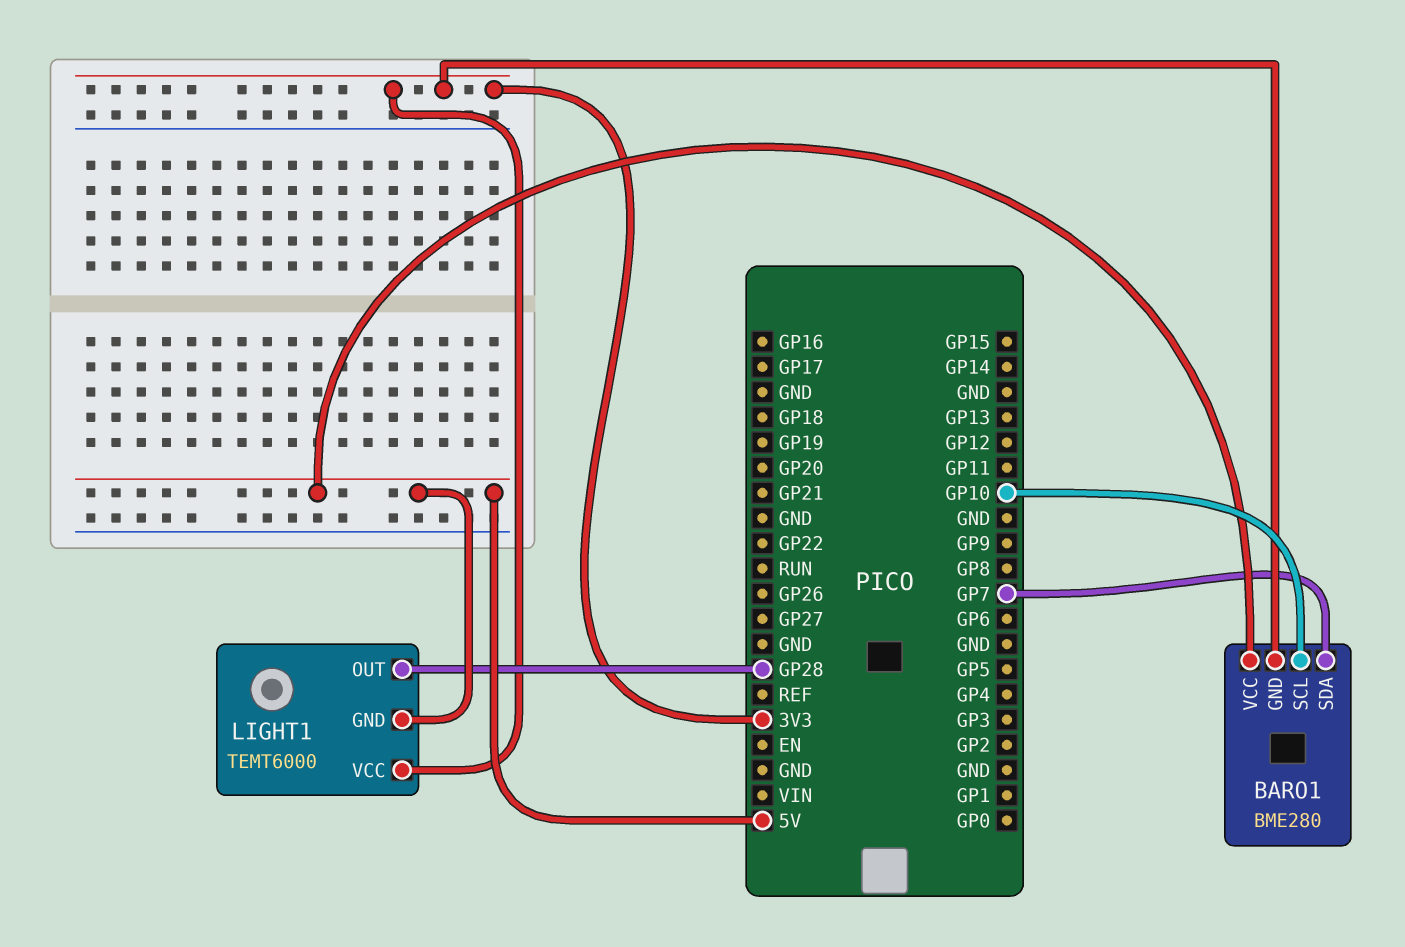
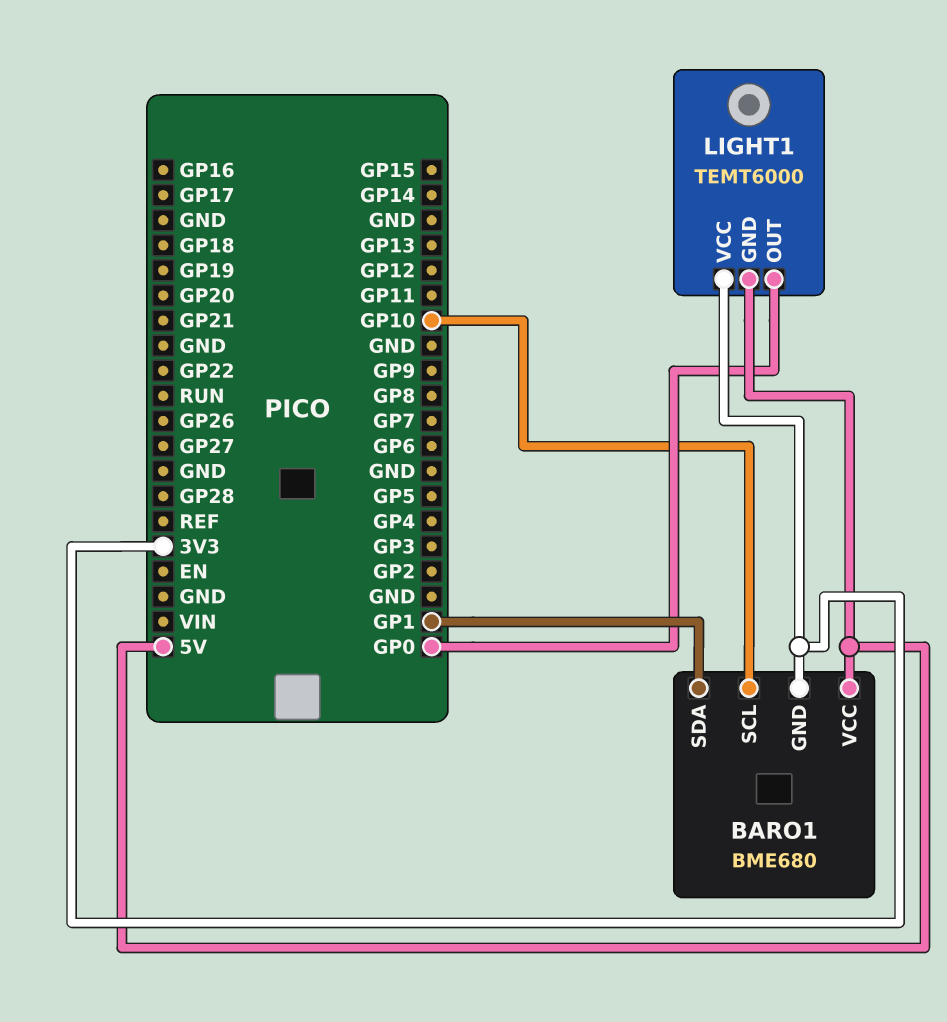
BARO1: BME280 -> BME680
BARO1 pin SDA: GP7 -> GP1
LIGHT1 pin OUT: GP28 -> GP0

